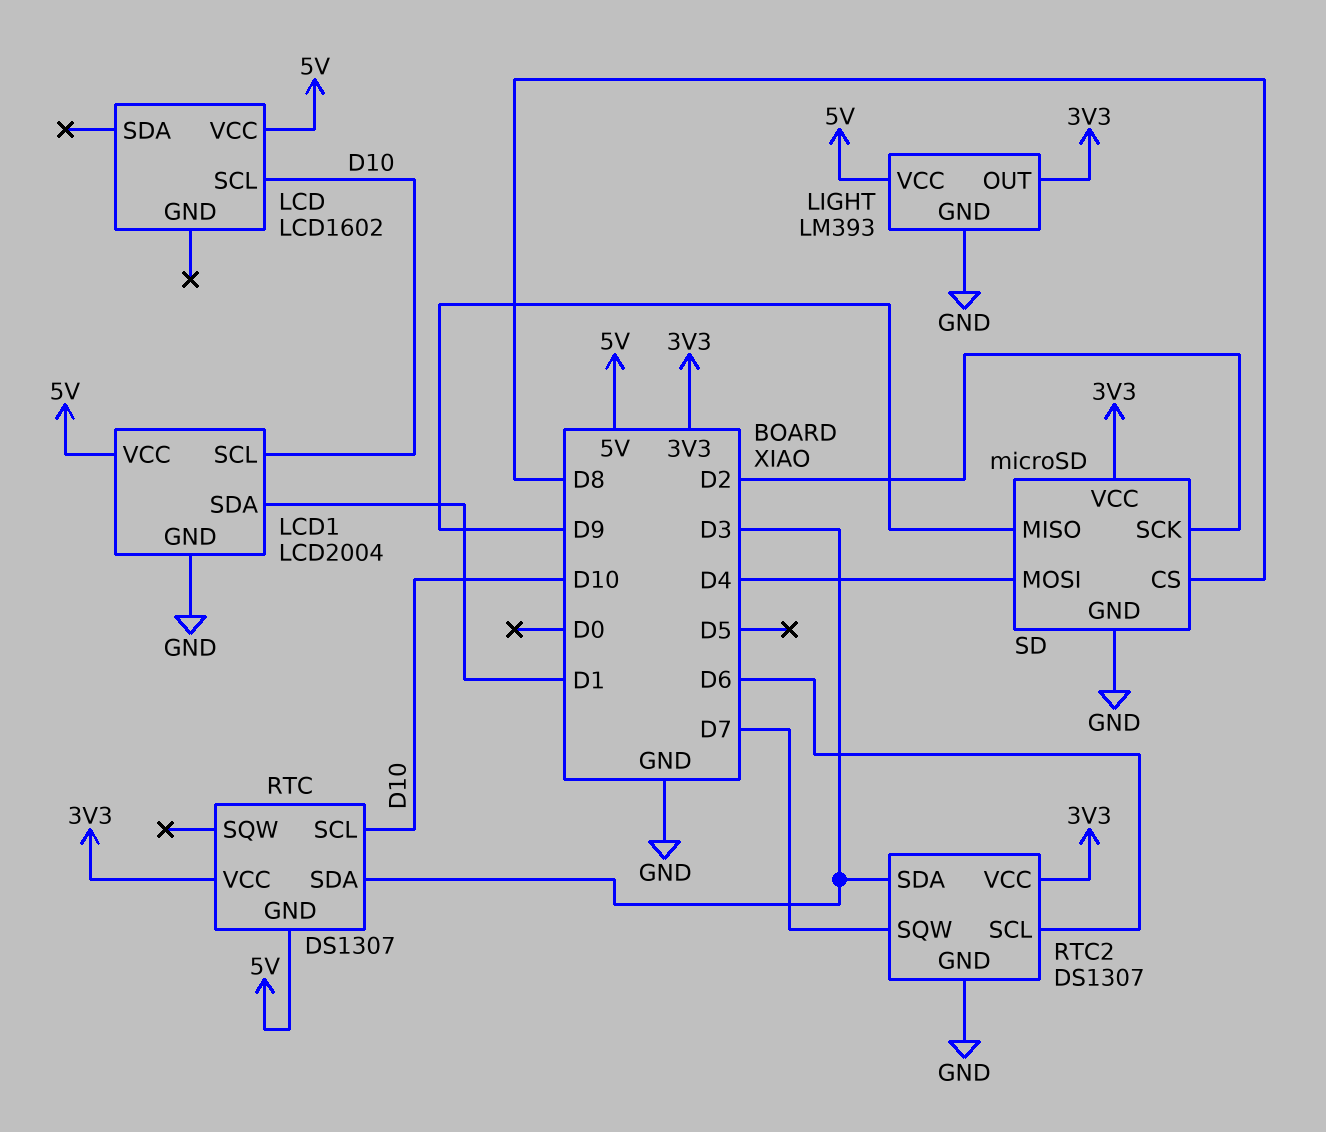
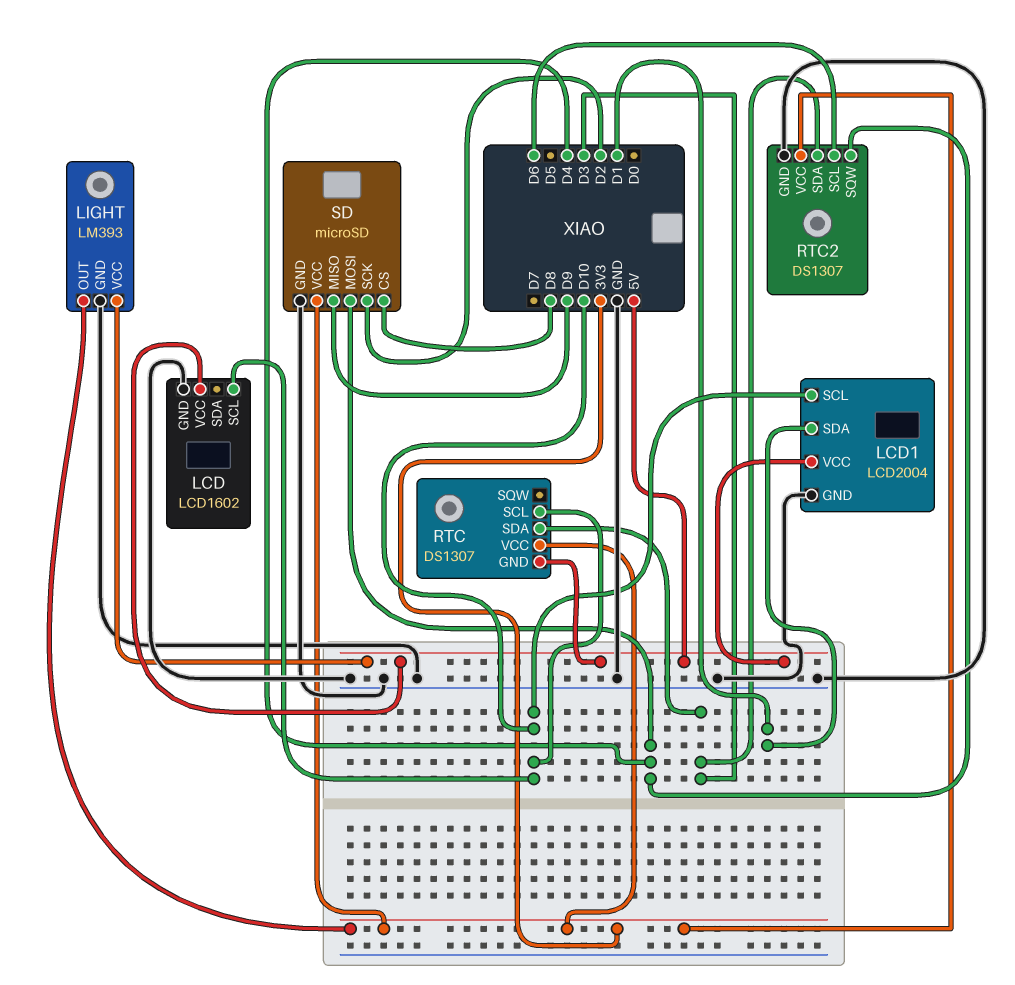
LCD pin GND: none -> GND
RTC2 pin SQW: D7 -> D4

